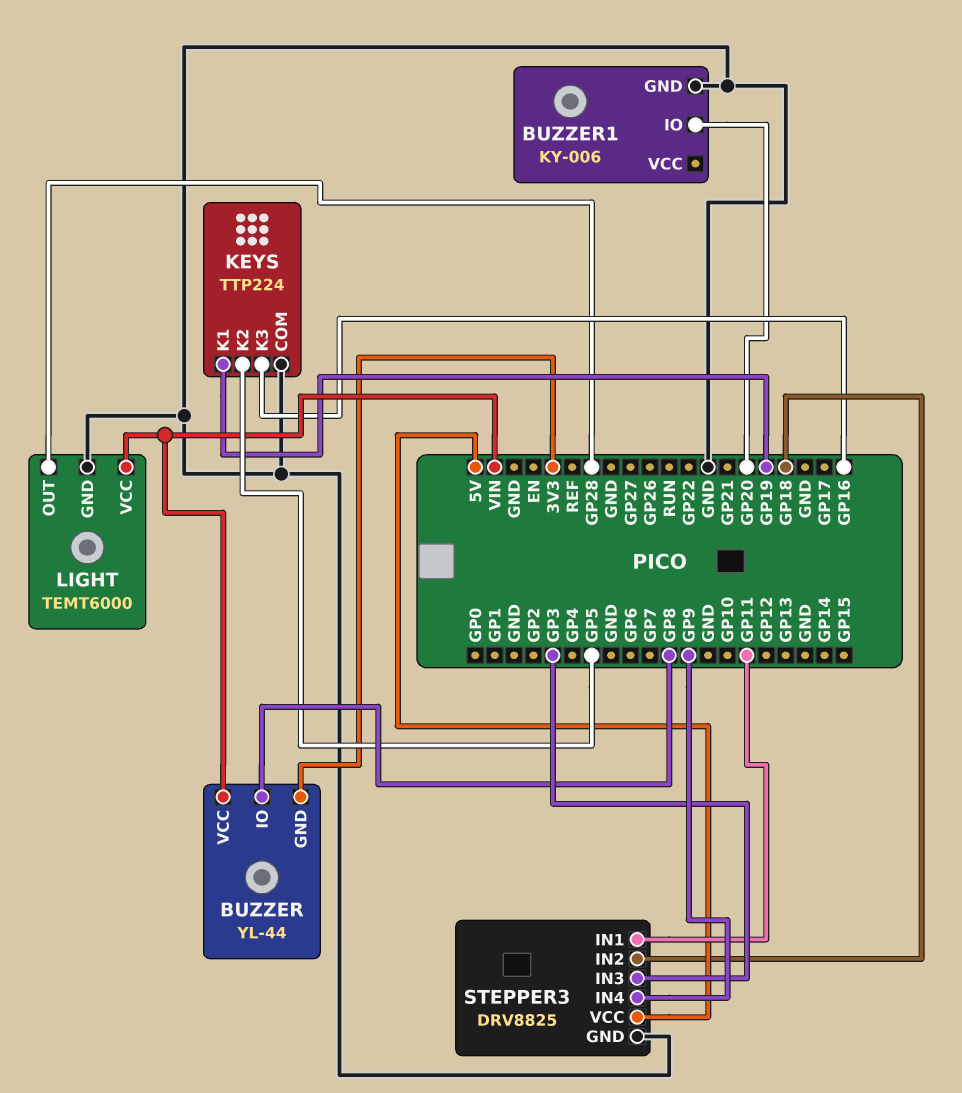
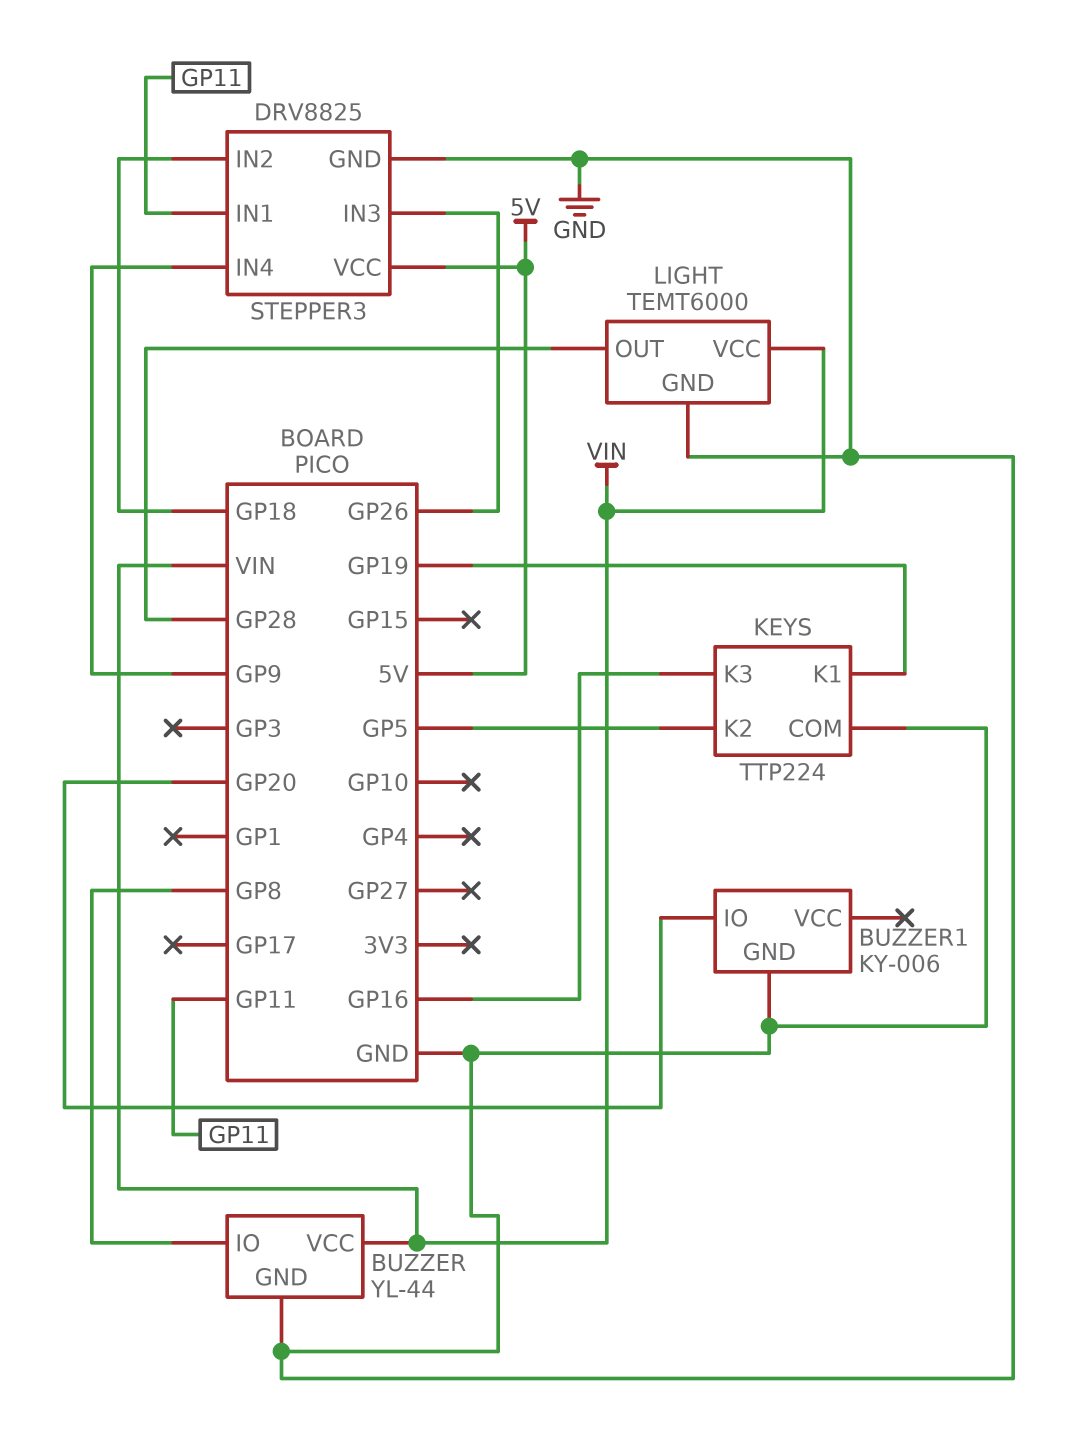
BUZZER pin GND: 3V3 -> GND
STEPPER3 pin IN3: GP3 -> GP26

